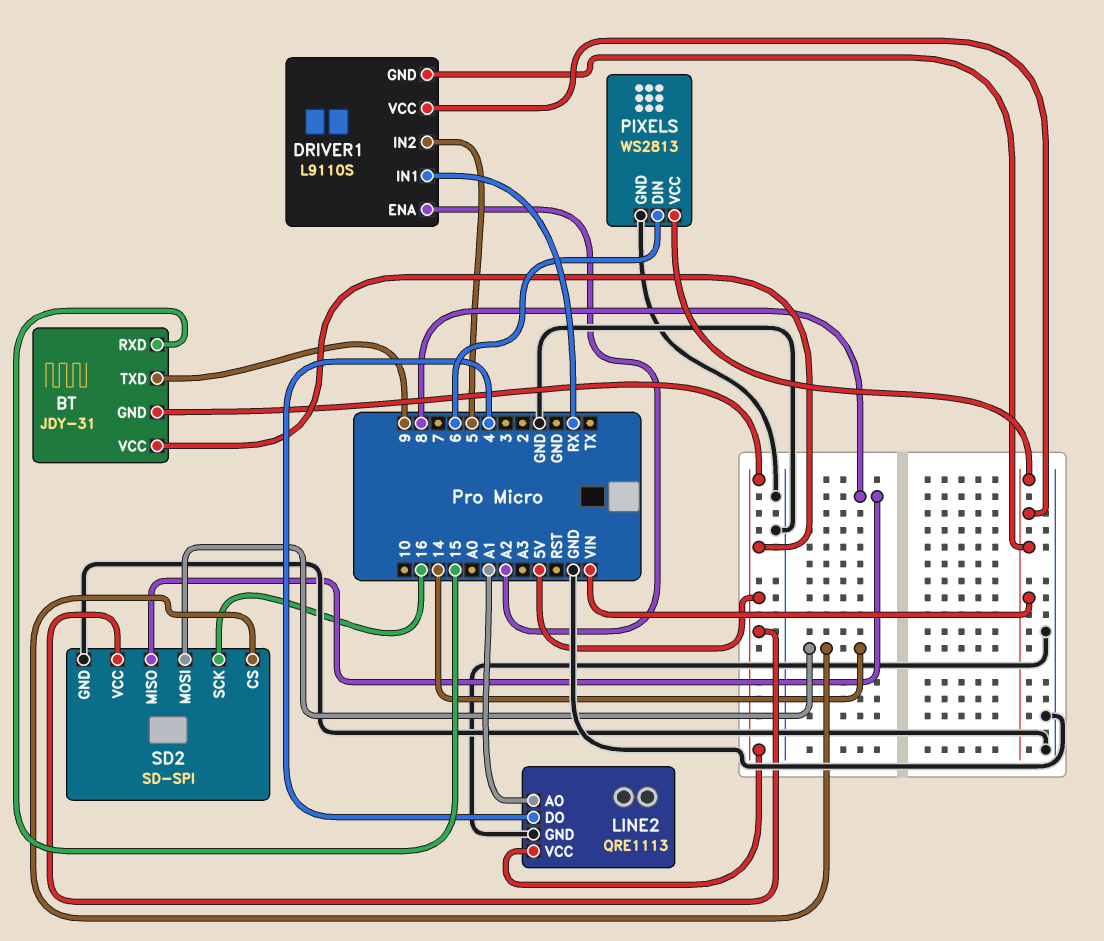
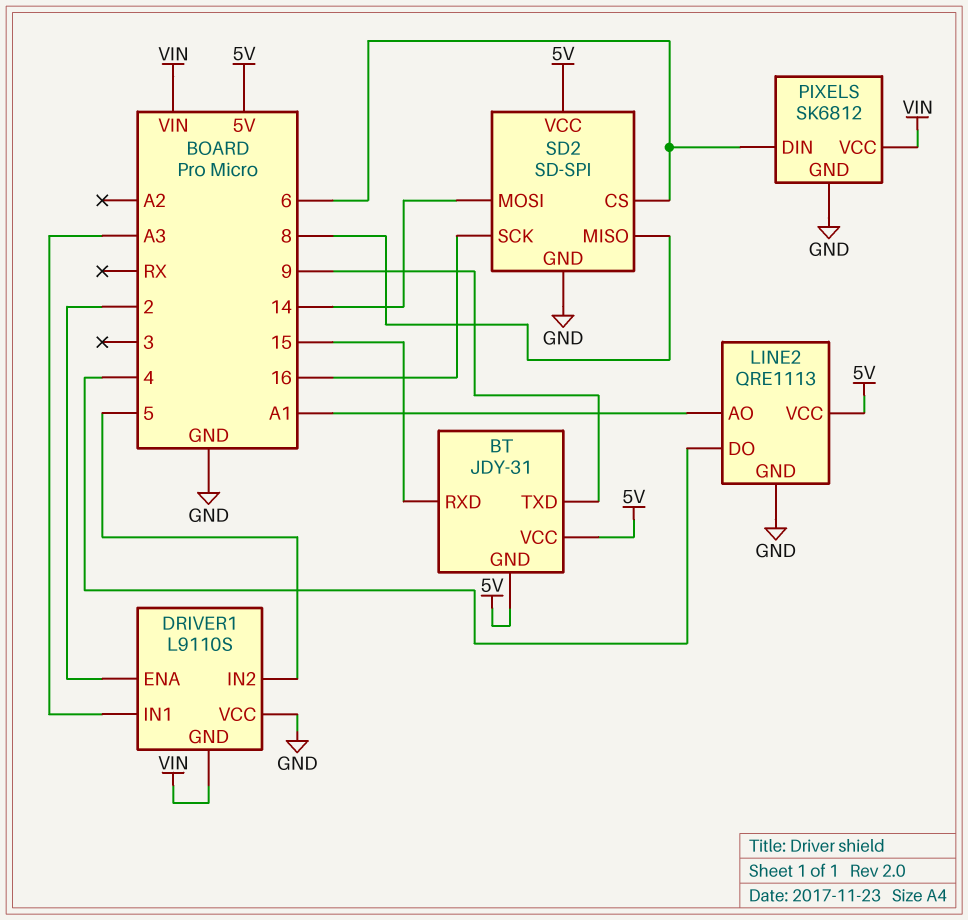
DRIVER1 pin ENA: A2 -> 2
DRIVER1 pin IN1: RX -> A3
DRIVER1 pin VCC: VIN -> GND
PIXELS: WS2813 -> SK6812
SD2 pin CS: 14 -> 6

